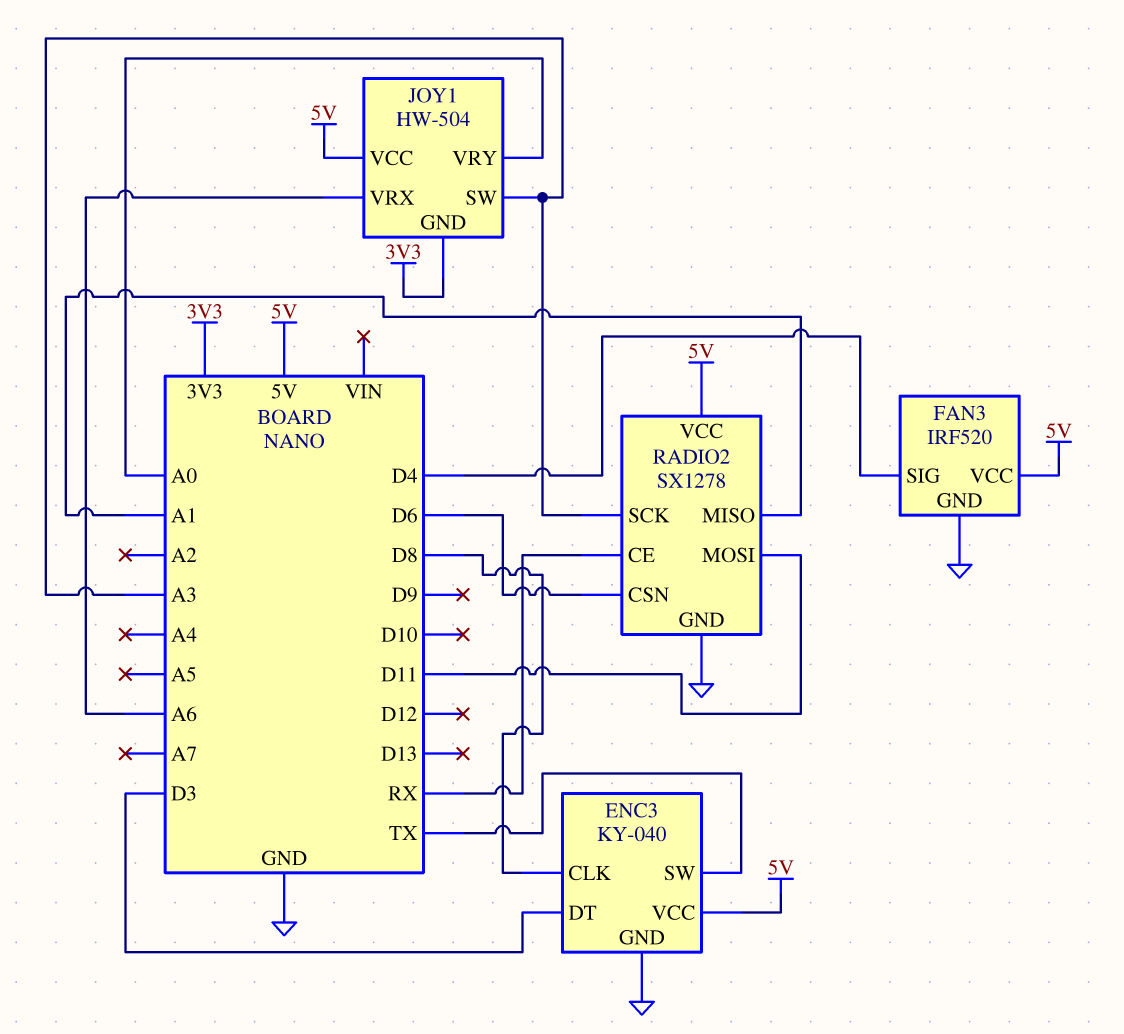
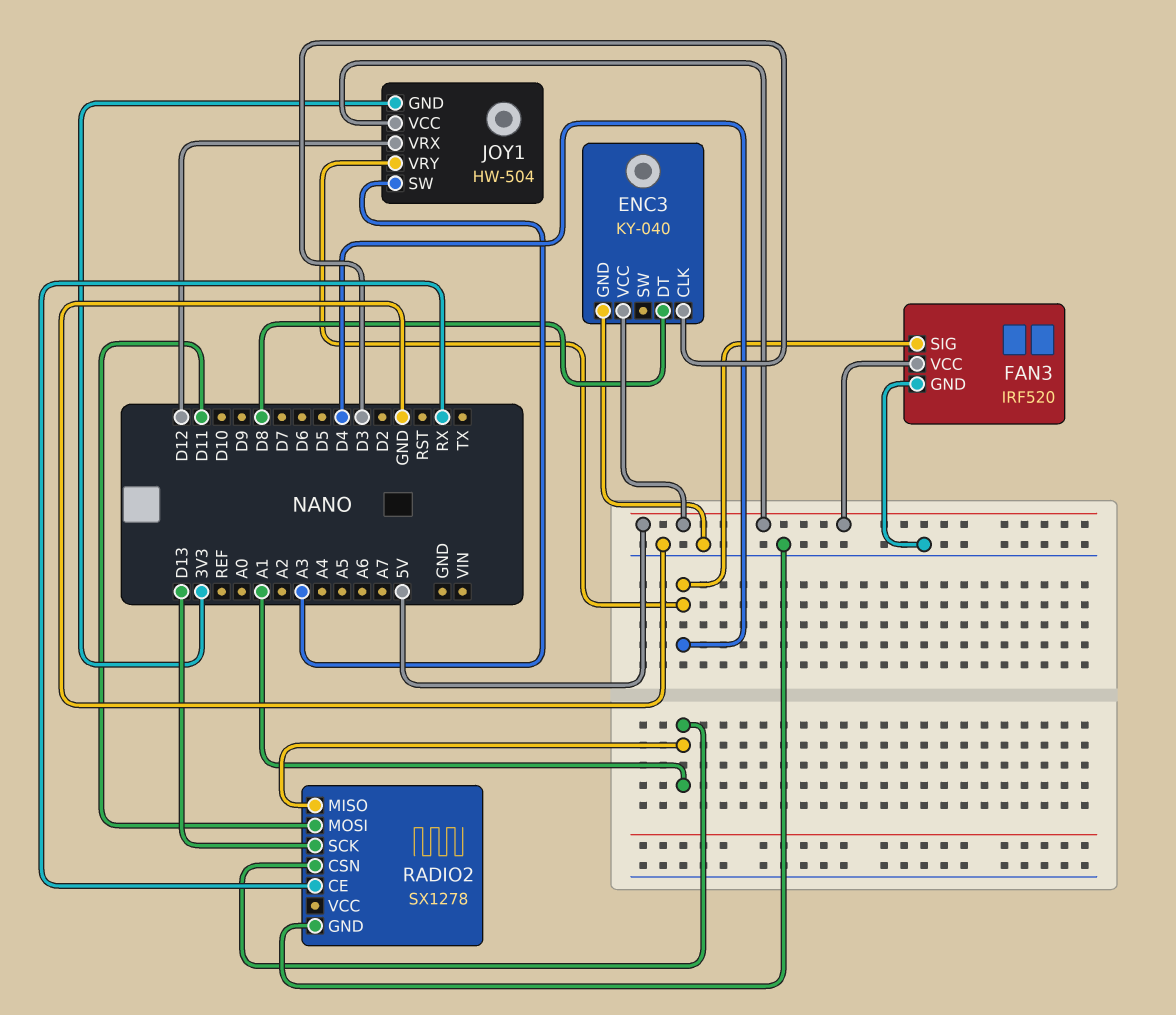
ENC3 pin CLK: D8 -> D3
ENC3 pin DT: D3 -> D8
ENC3 pin SW: TX -> none
JOY1 pin VRX: A6 -> D12
JOY1 pin VRY: A0 -> D4
RADIO2 pin CSN: D6 -> A1
RADIO2 pin SCK: A3 -> D13
RADIO2 pin VCC: 5V -> none

